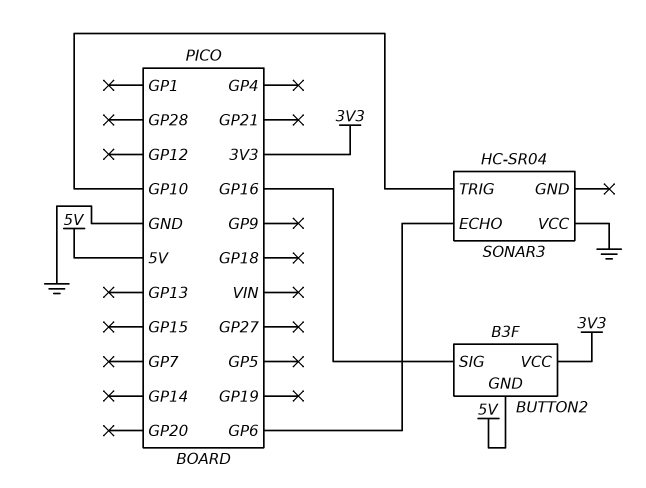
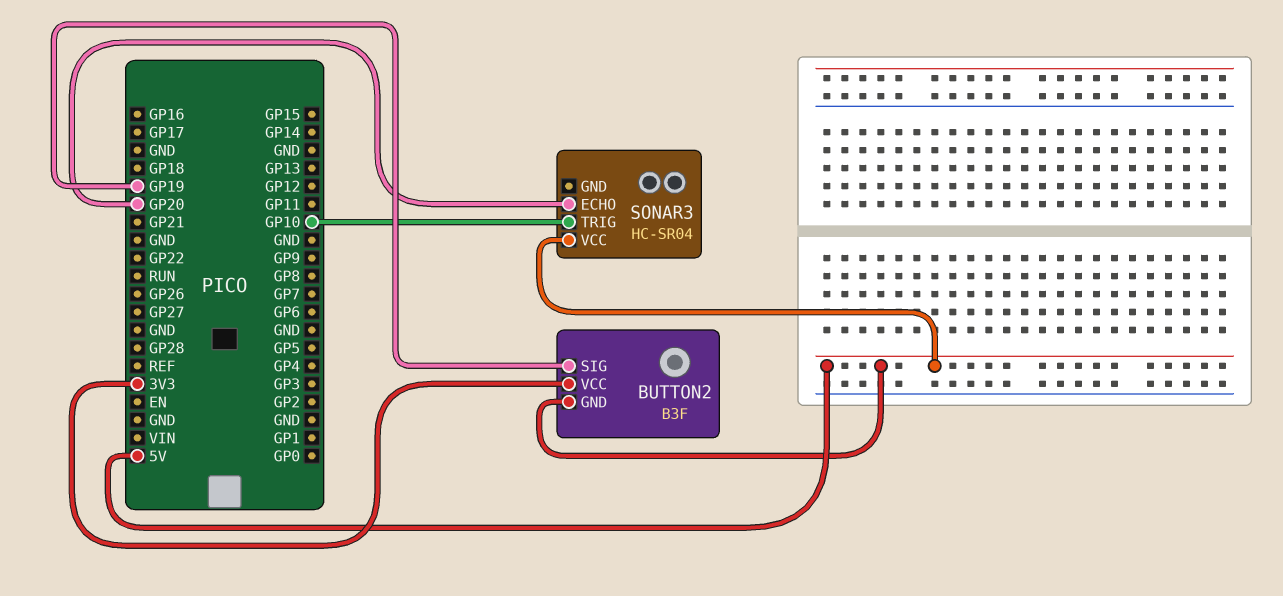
BUTTON2 pin SIG: GP16 -> GP19
SONAR3 pin ECHO: GP6 -> GP20
SONAR3 pin VCC: GND -> 5V

